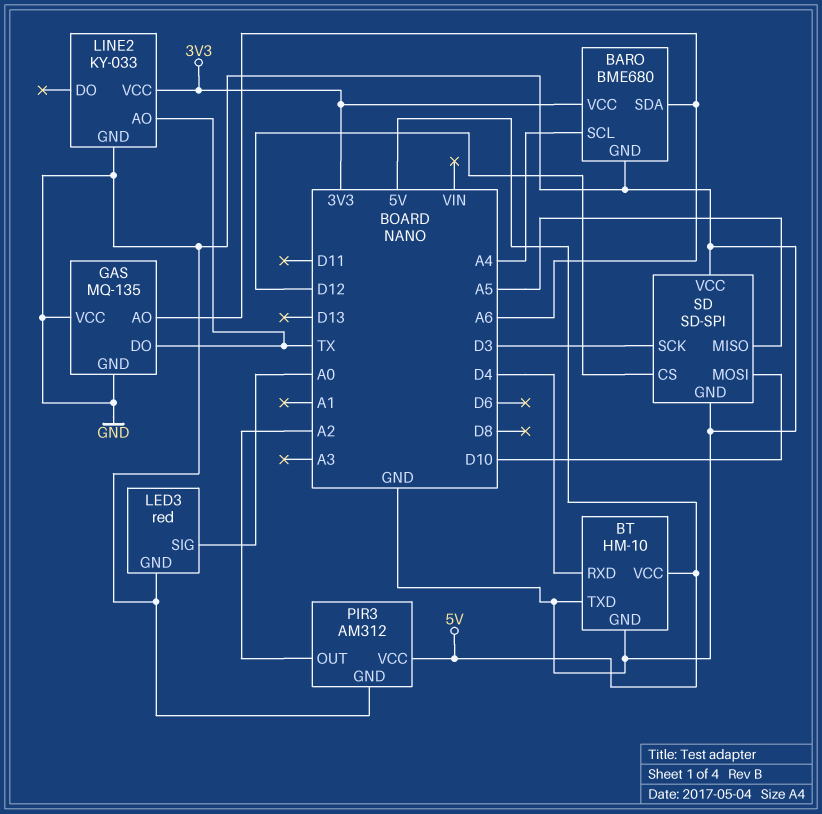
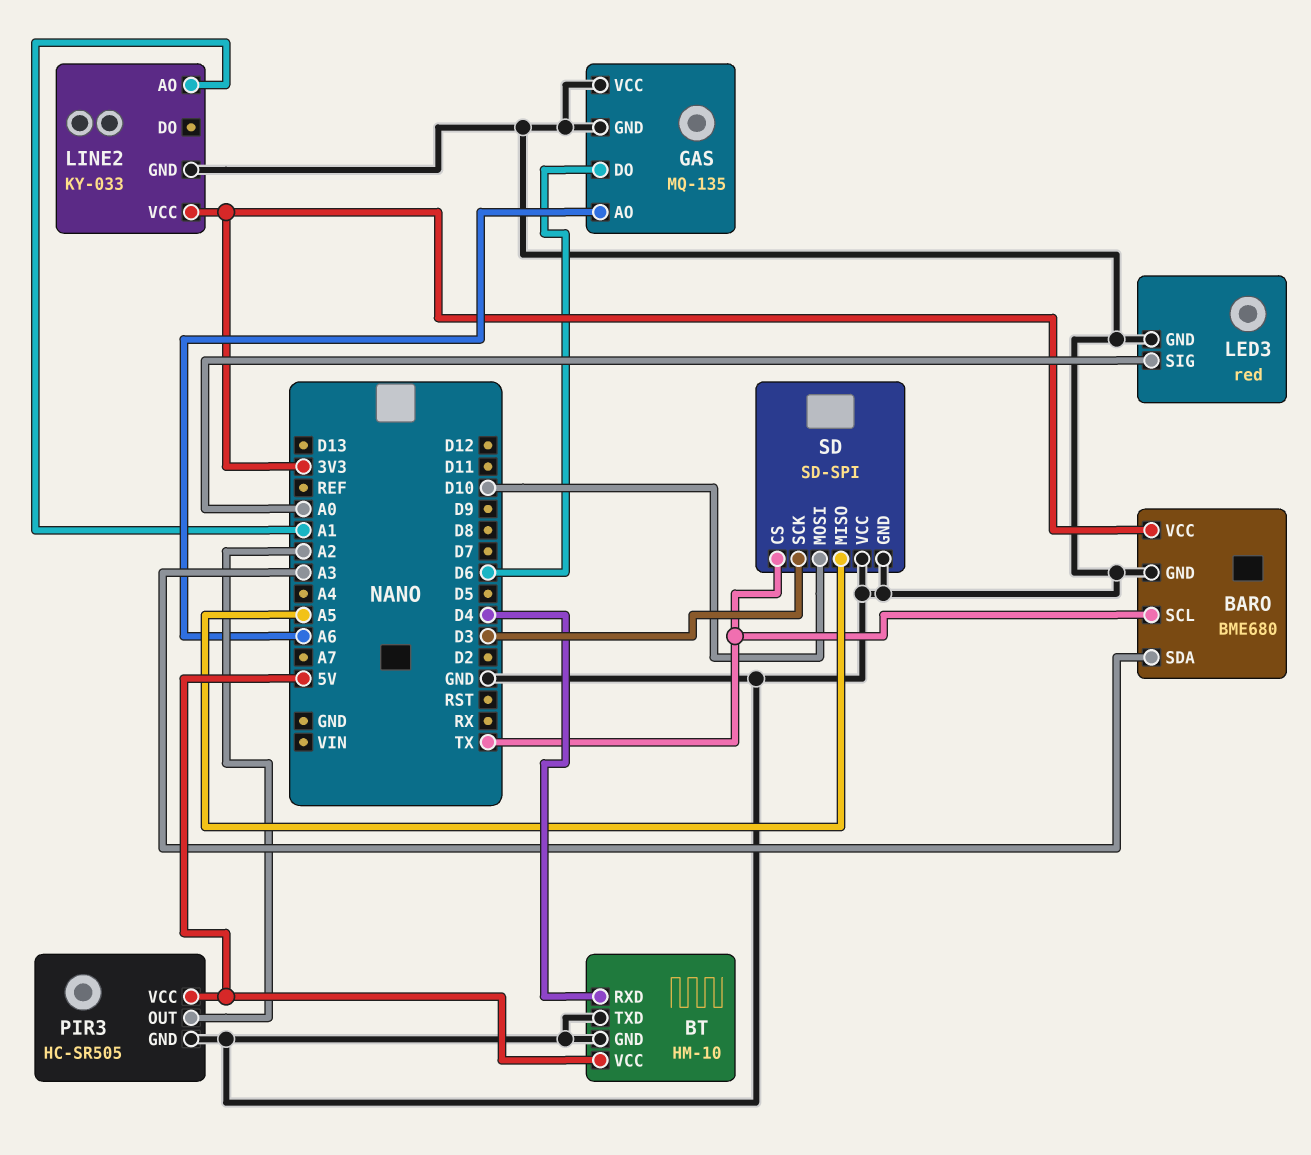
BARO pin SCL: A4 -> TX
BARO pin SDA: A6 -> A3
GAS pin DO: TX -> D6
LINE2 pin AO: TX -> A1
PIR3: AM312 -> HC-SR505
SD pin CS: D12 -> TX

